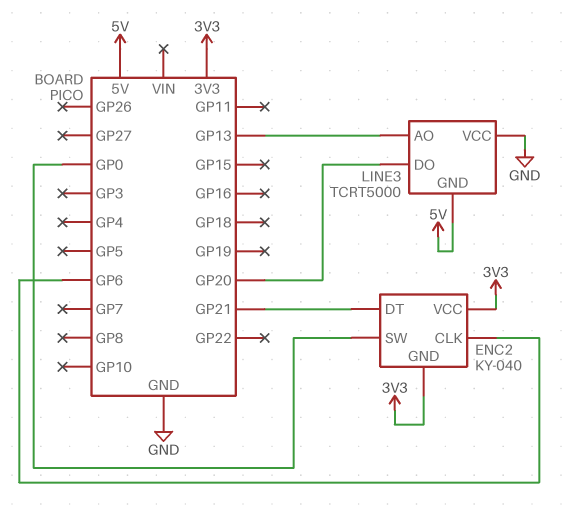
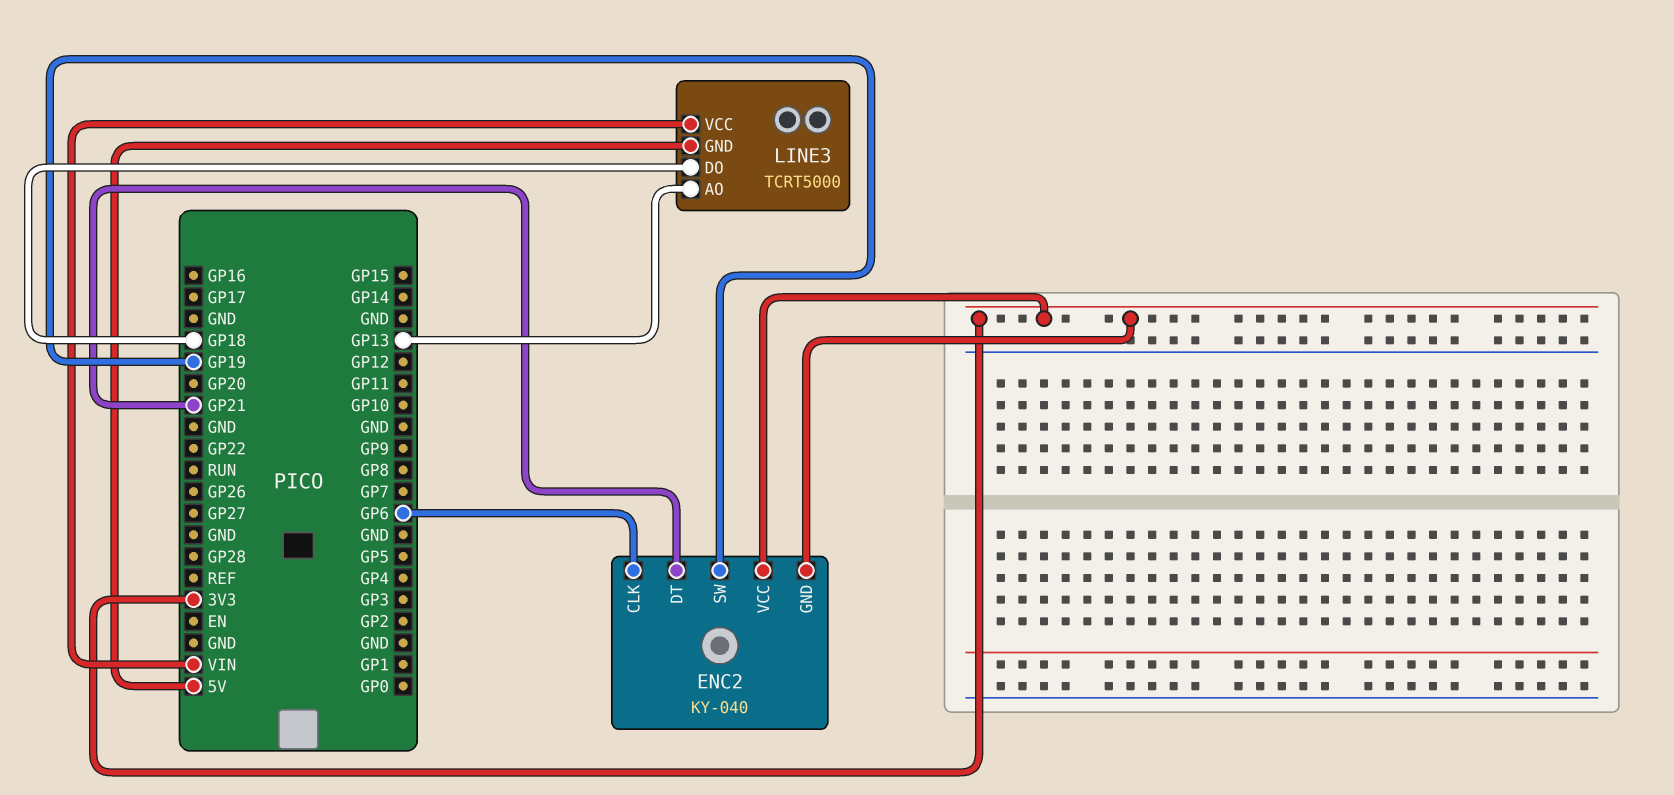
ENC2 pin SW: GP0 -> GP19
LINE3 pin DO: GP20 -> GP18
LINE3 pin VCC: GND -> VIN

